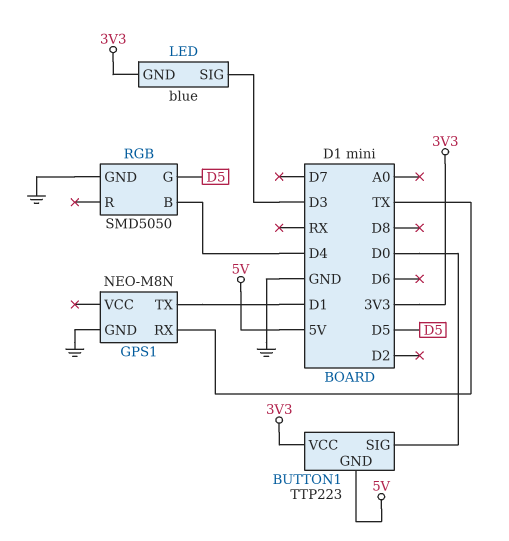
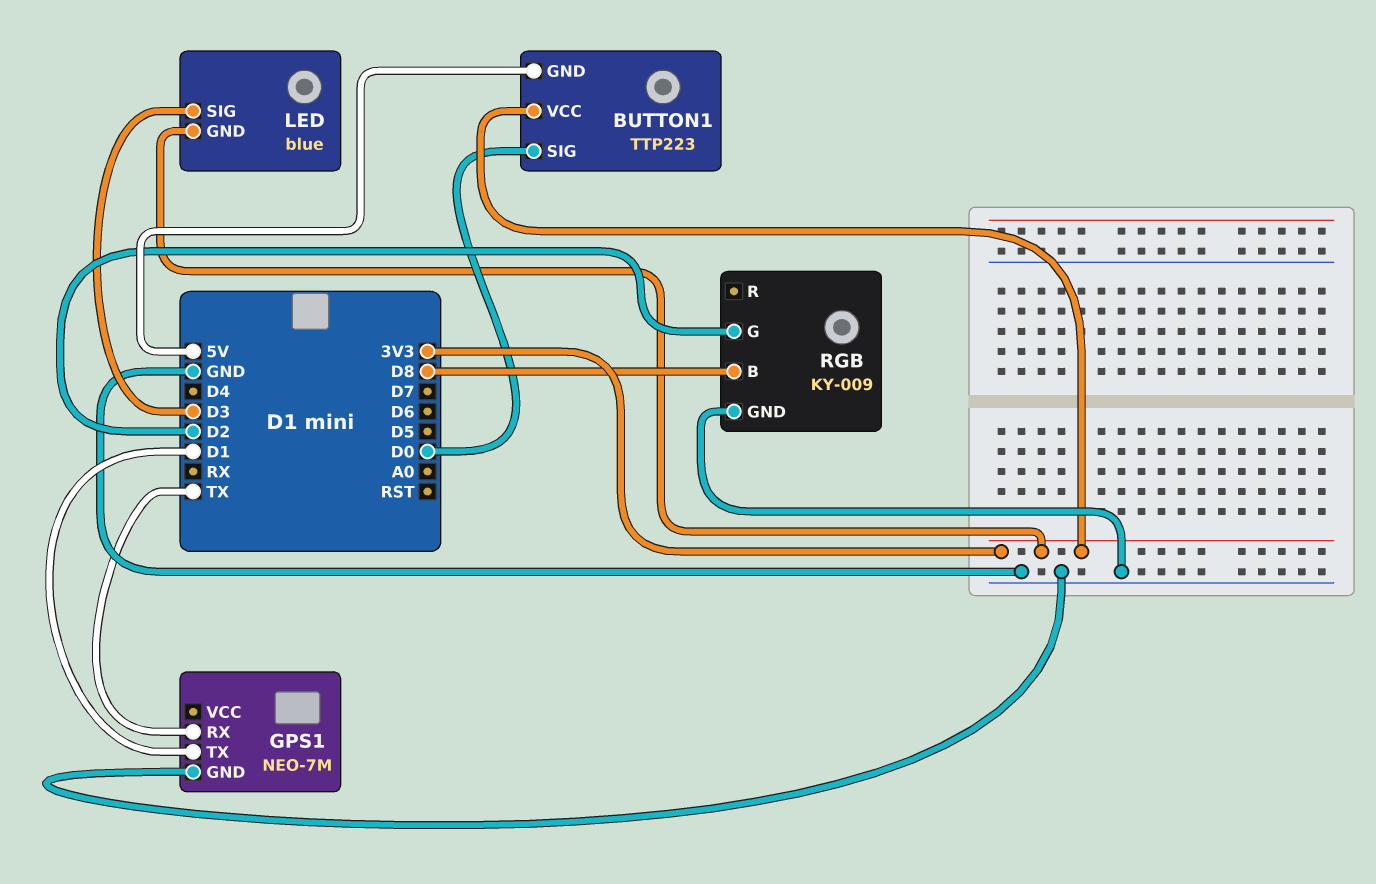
GPS1: NEO-M8N -> NEO-7M
RGB: SMD5050 -> KY-009
RGB pin B: D4 -> D8
RGB pin G: D5 -> D2

